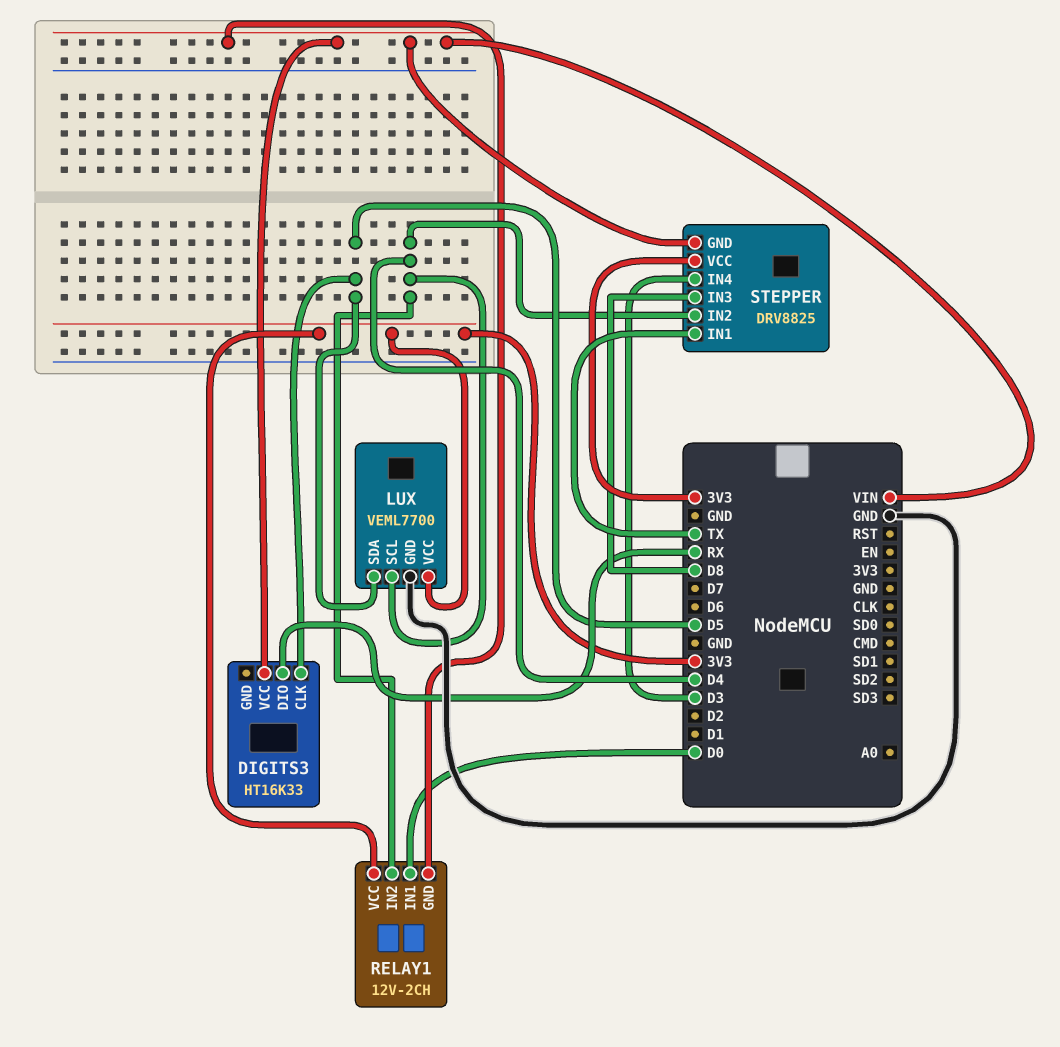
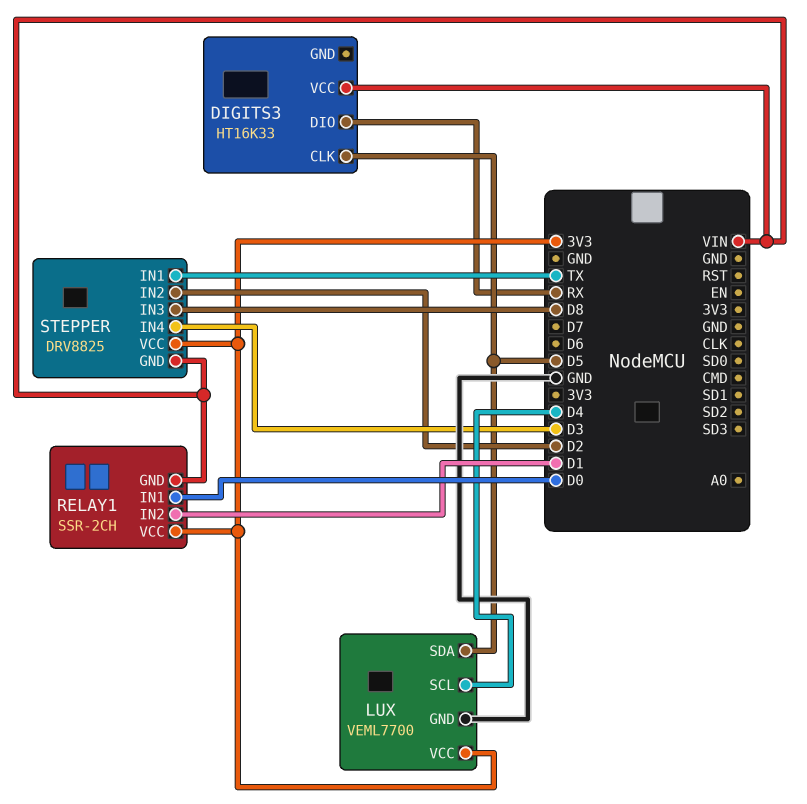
RELAY1: 12V-2CH -> SSR-2CH
RELAY1 pin IN2: D4 -> D1
STEPPER pin IN2: D4 -> D2

